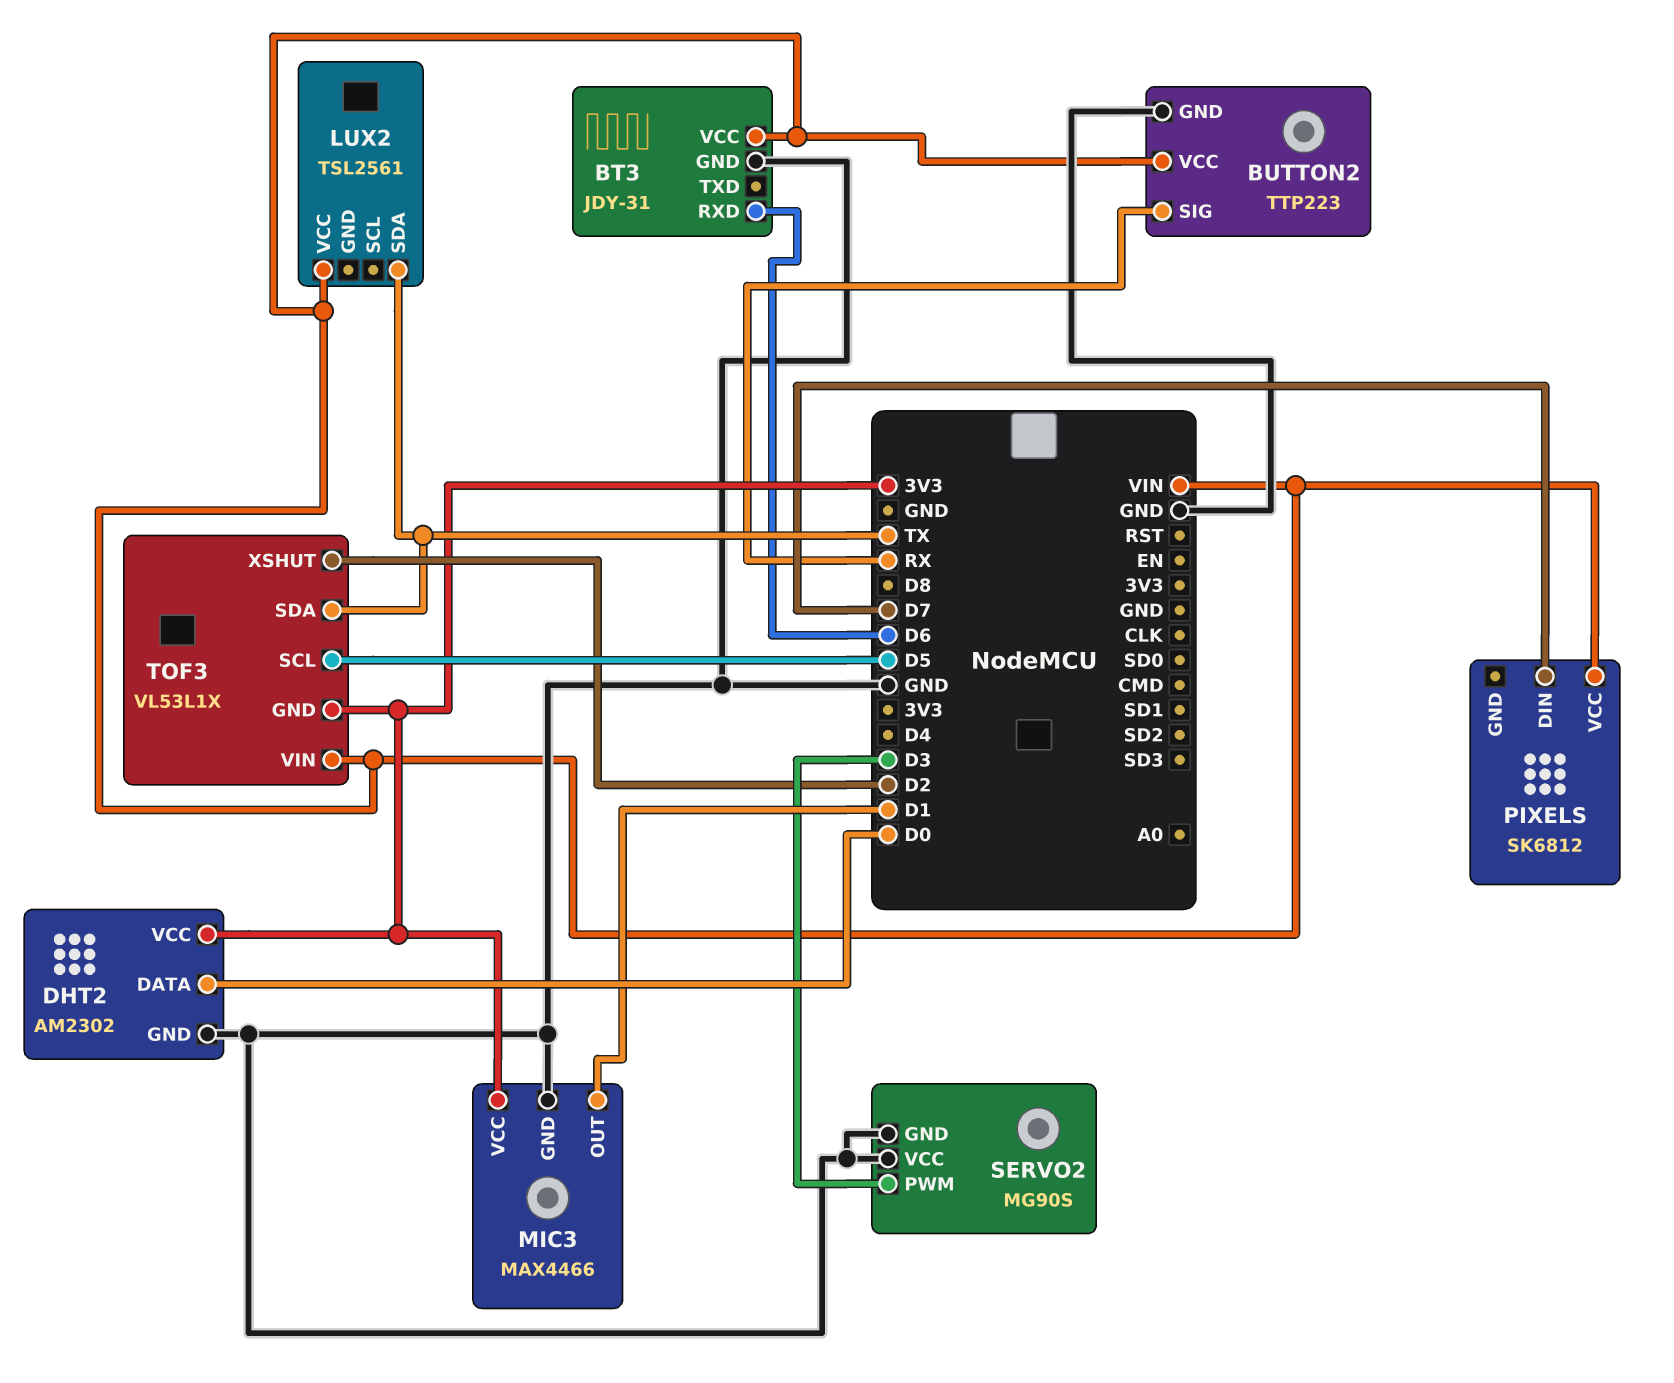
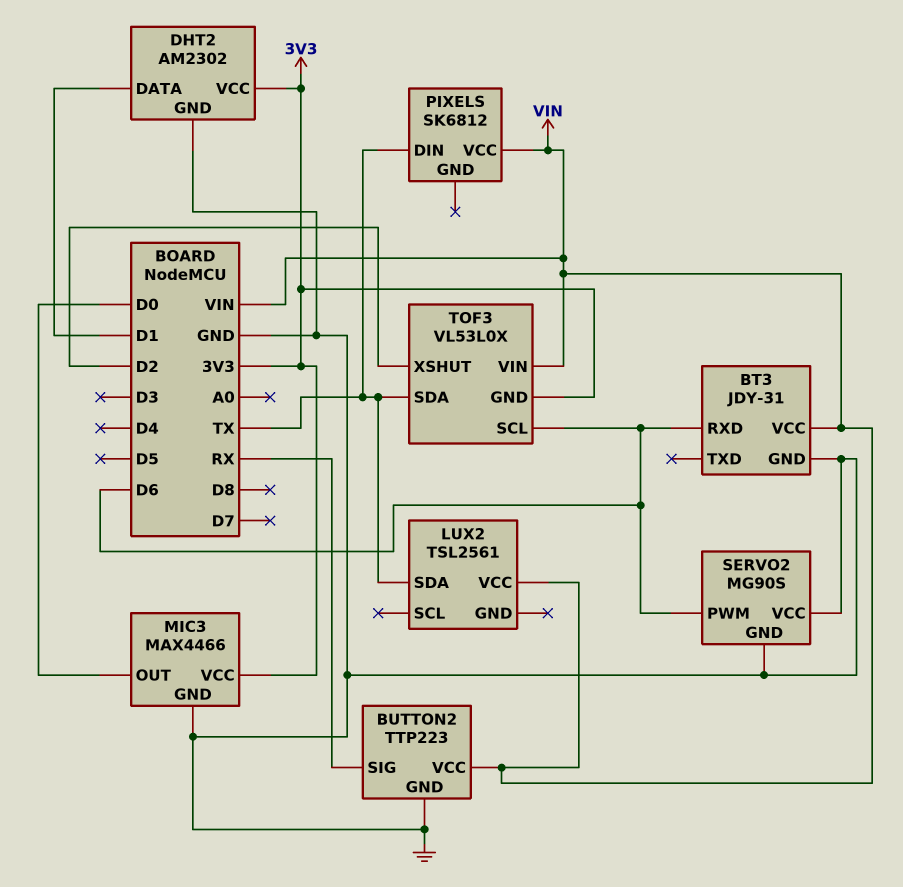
DHT2 pin DATA: D0 -> D1
MIC3 pin OUT: D1 -> D0
PIXELS pin DIN: D7 -> TX
SERVO2 pin PWM: D3 -> D6
TOF3: VL53L1X -> VL53L0X
TOF3 pin SCL: D5 -> D6

